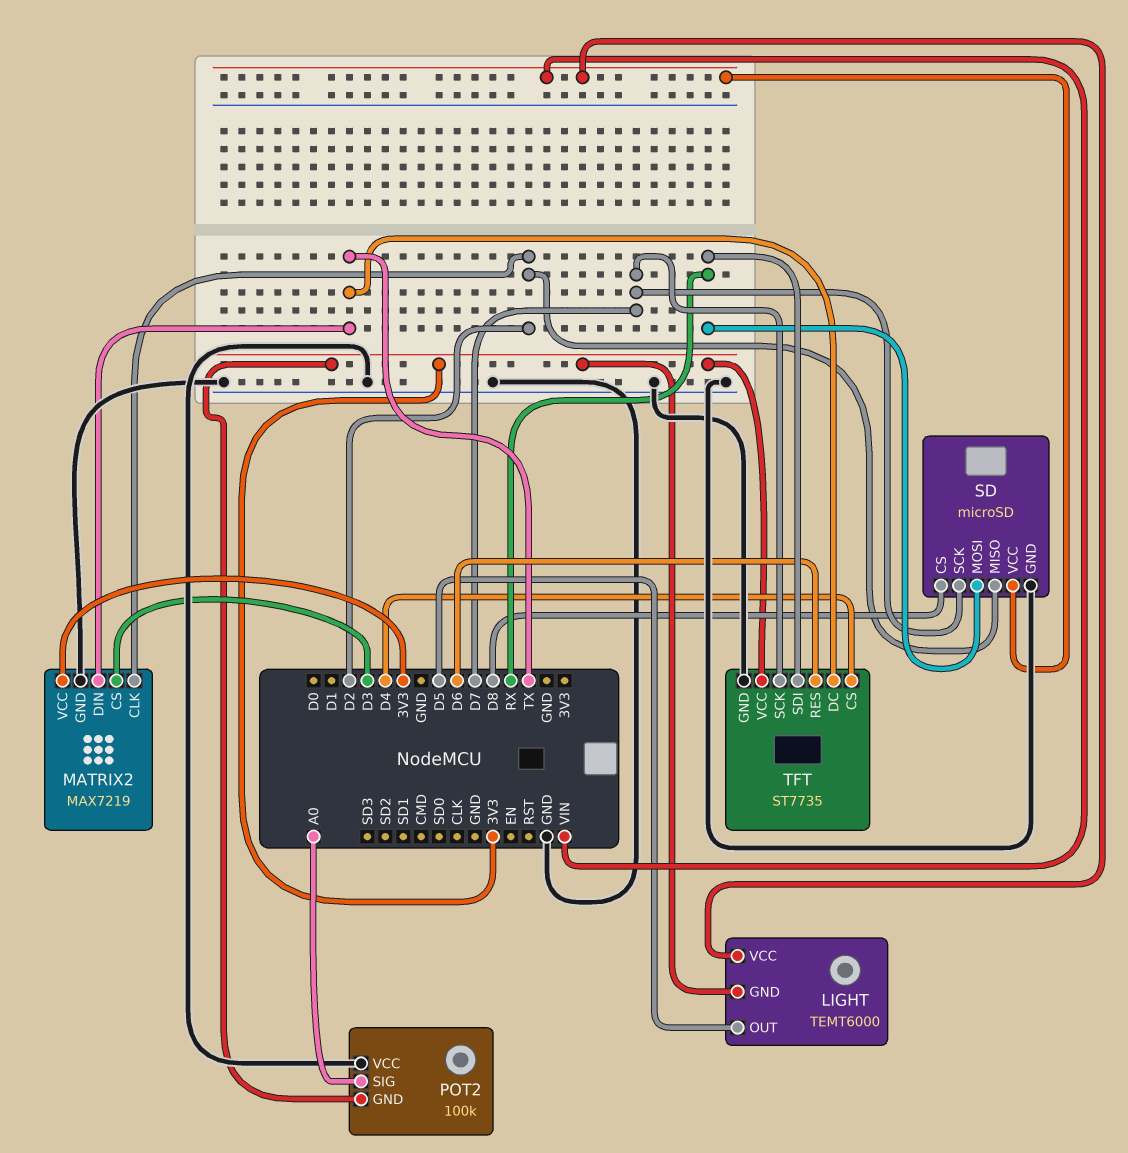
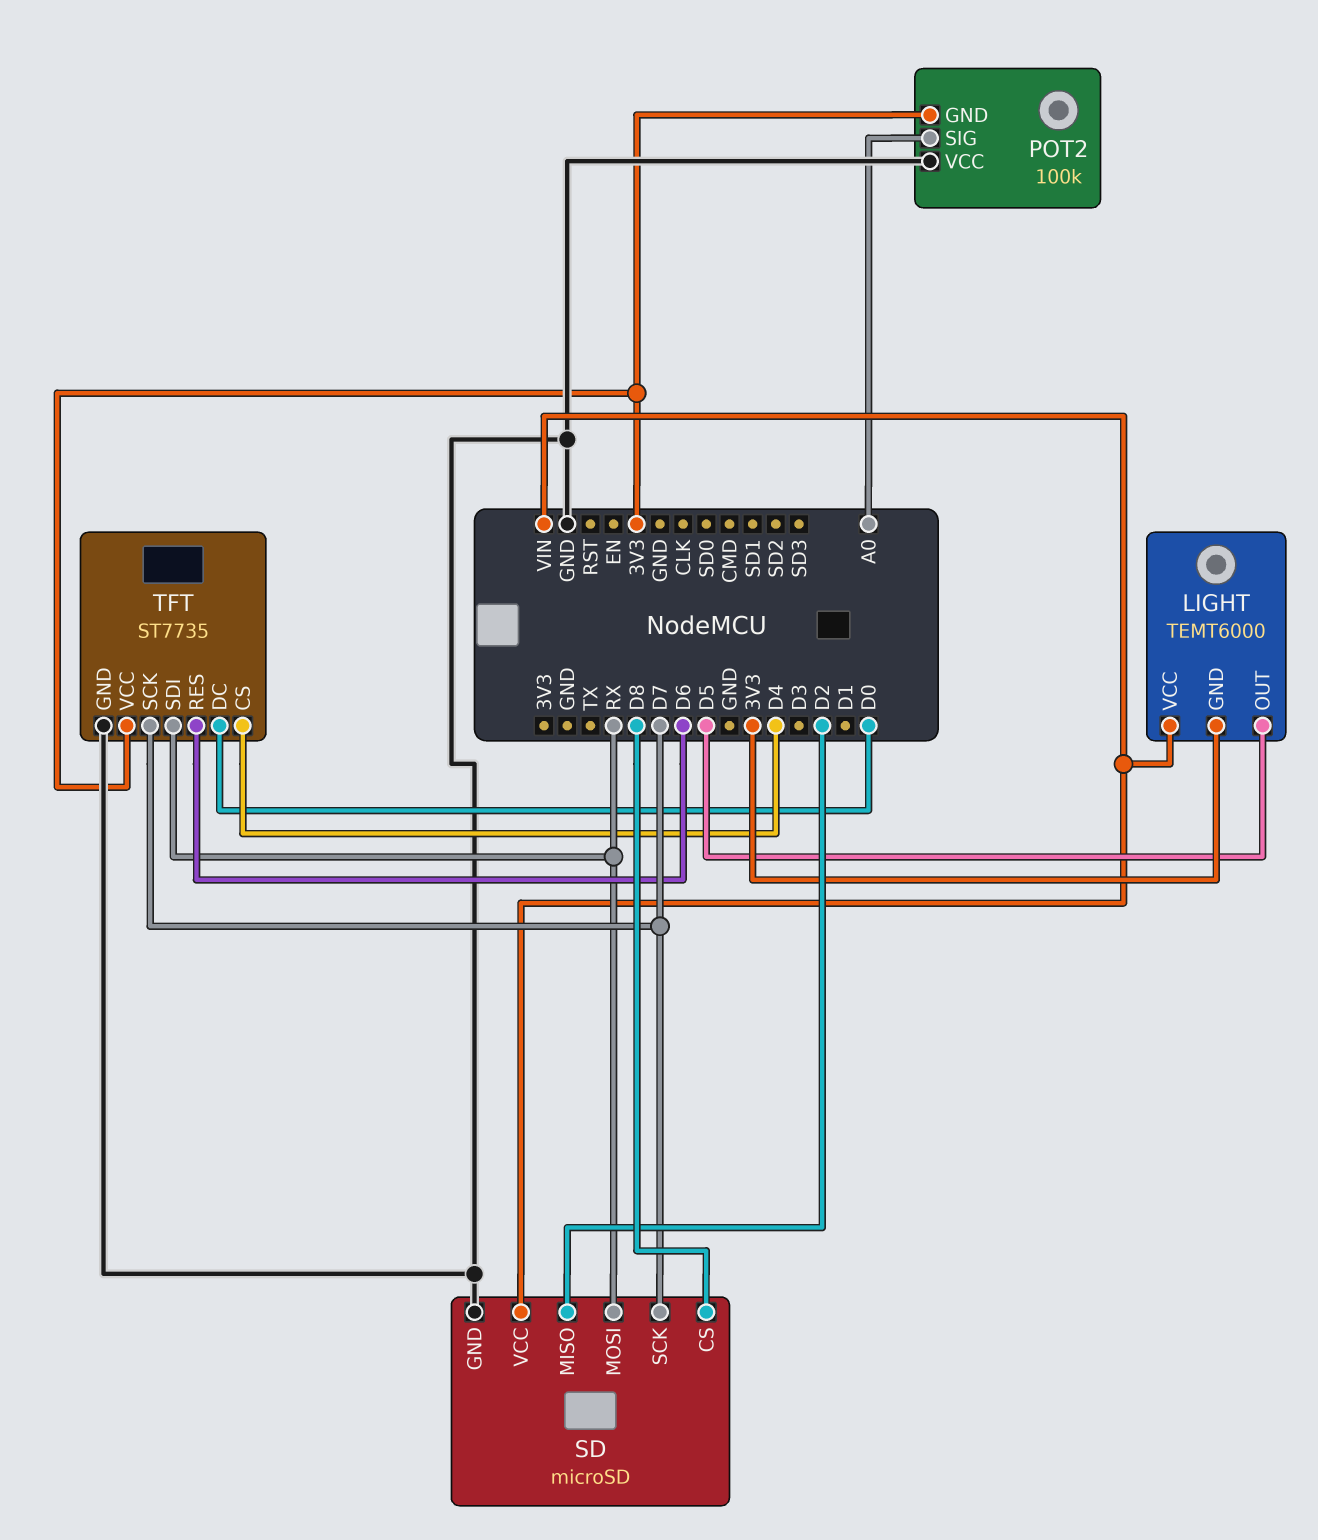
MATRIX2: MAX7219 -> none
MATRIX2 pin CLK: D2 -> none
MATRIX2 pin CS: D3 -> none
MATRIX2 pin DIN: TX -> none
MATRIX2 pin GND: GND -> none
MATRIX2 pin VCC: 3V3 -> none
TFT pin DC: TX -> D0

